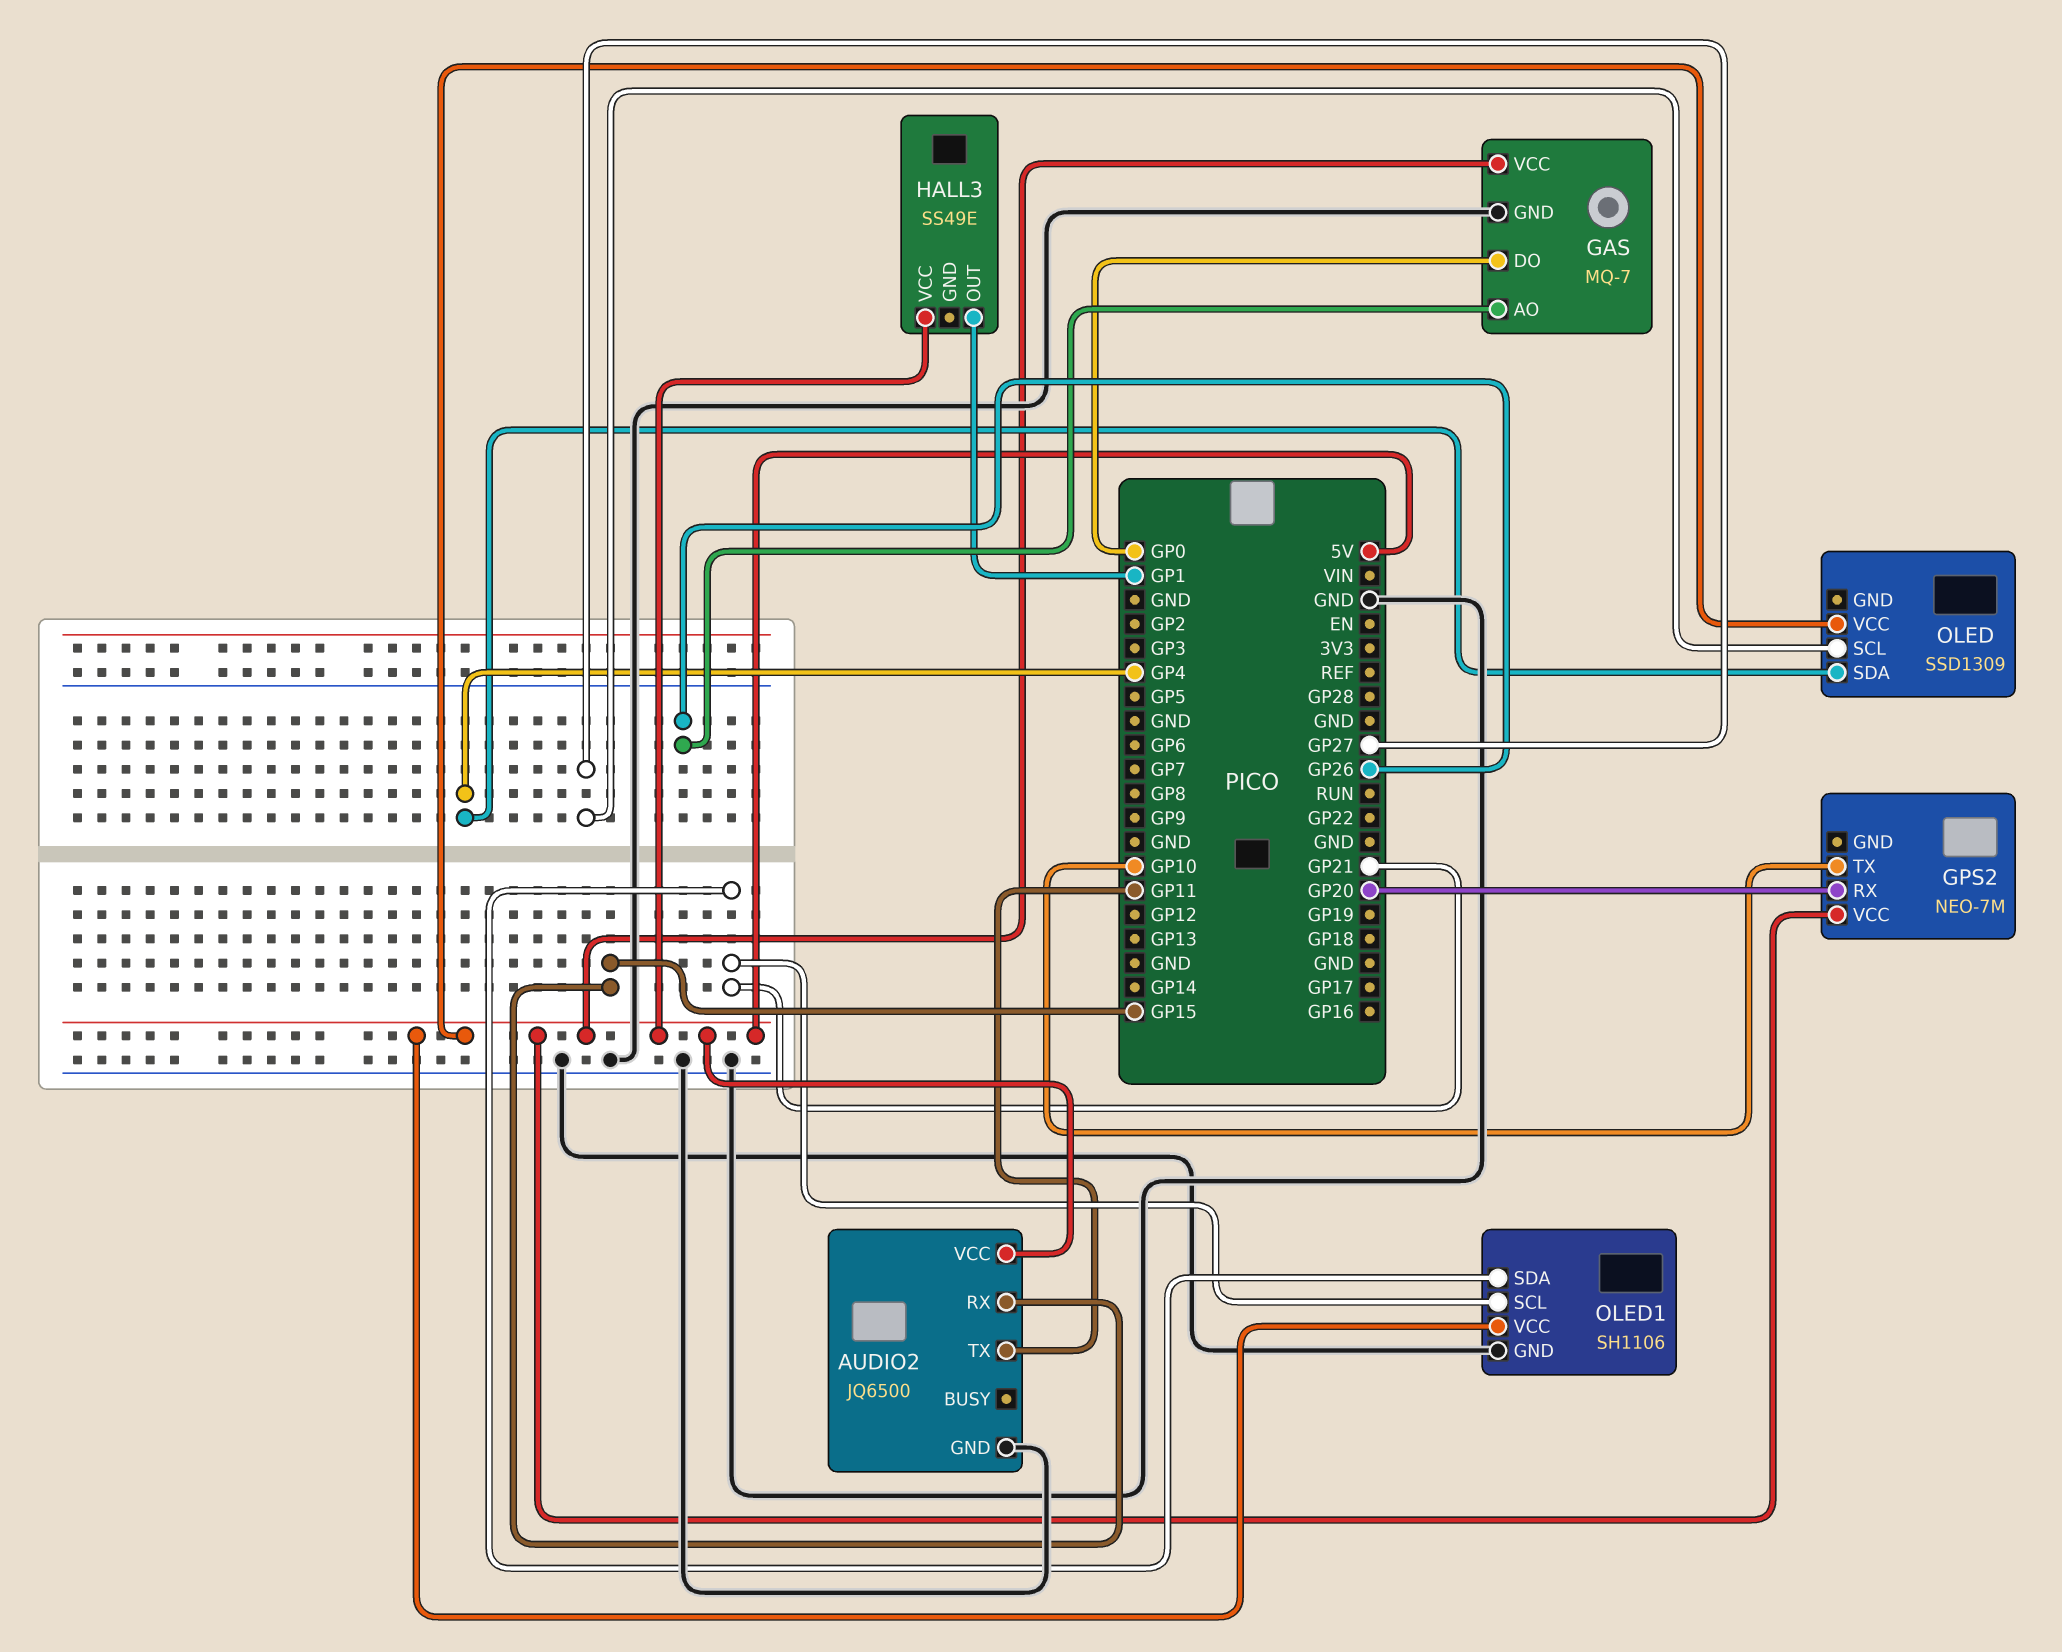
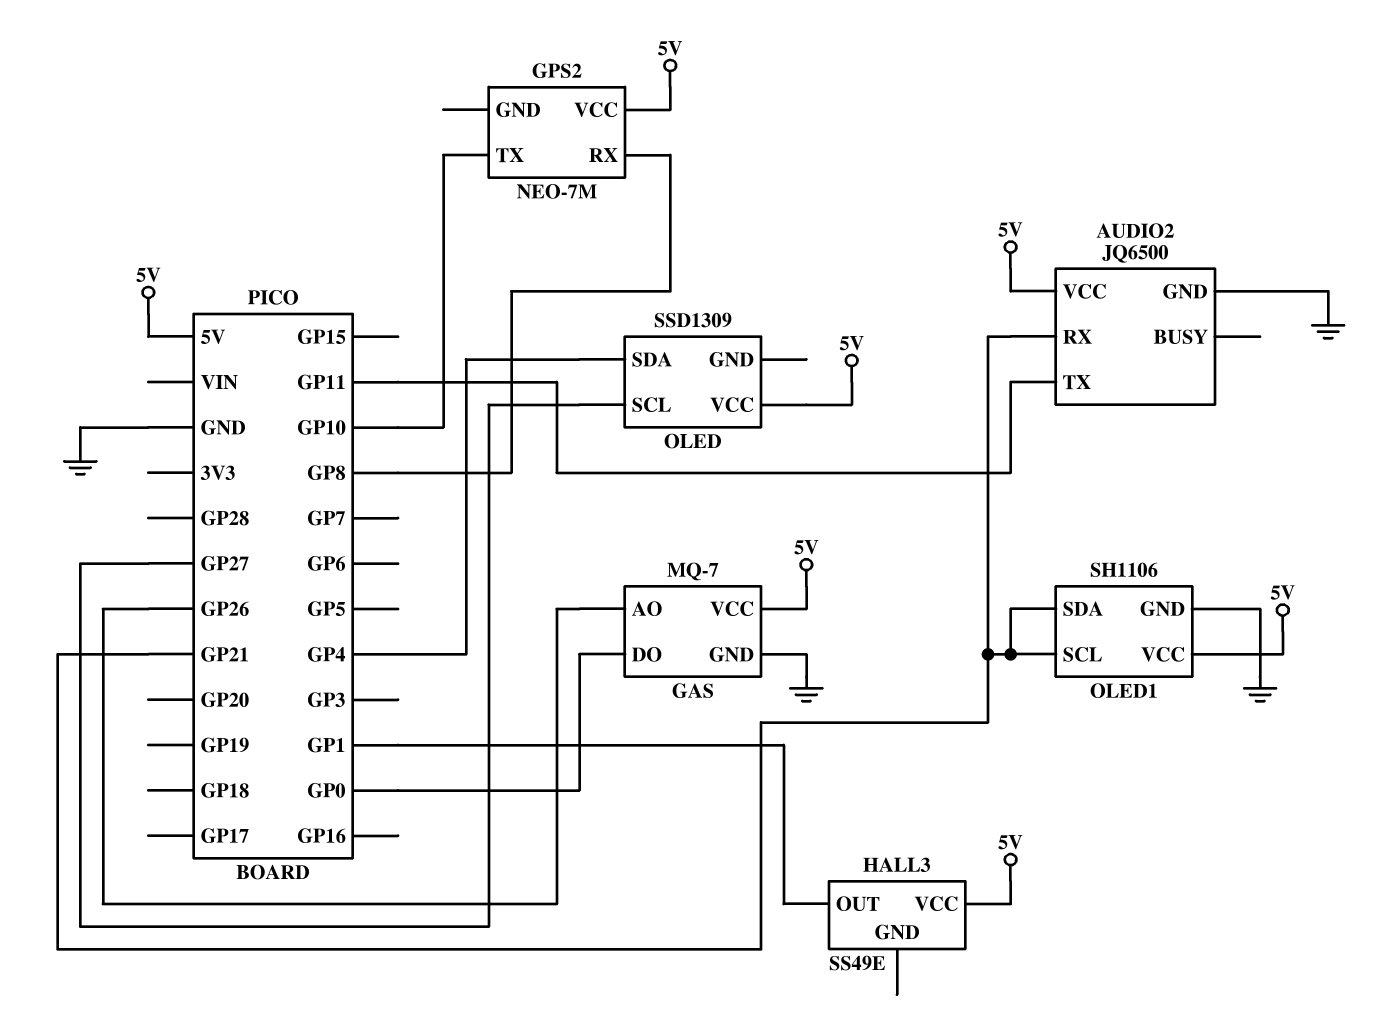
AUDIO2 pin RX: GP15 -> GP21
GPS2 pin RX: GP20 -> GP8

